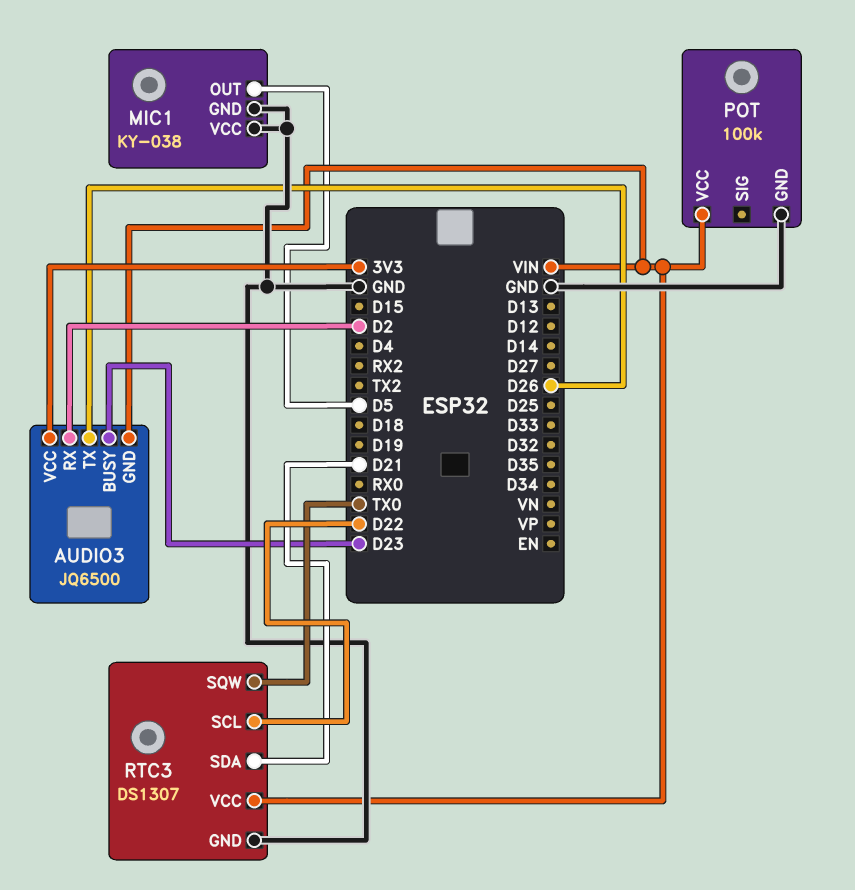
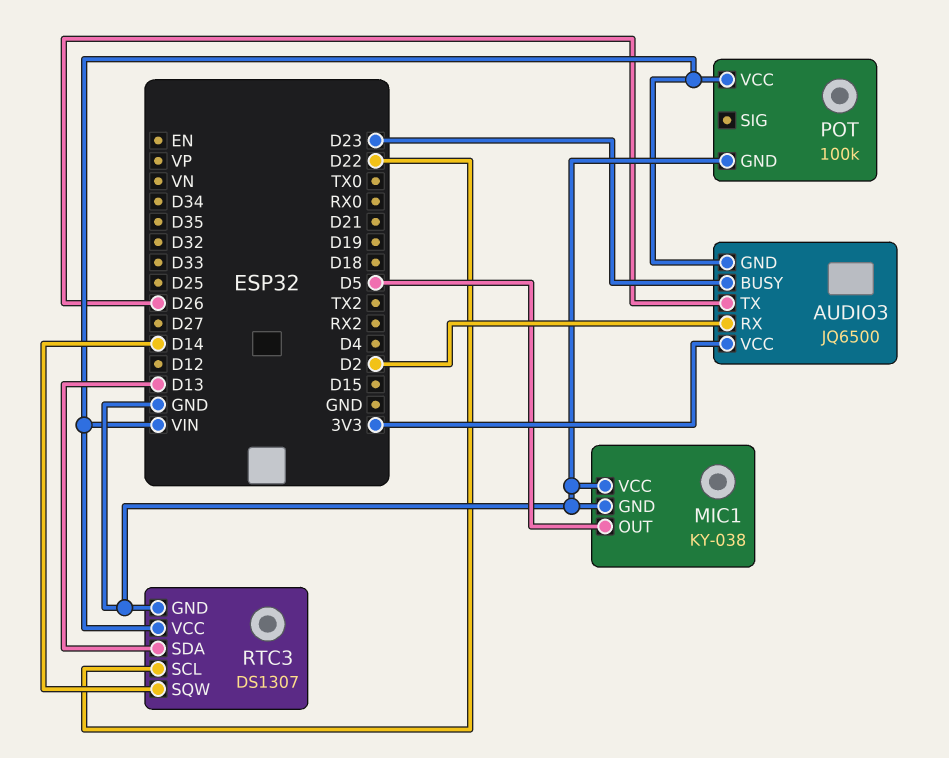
RTC3 pin SDA: D21 -> D13
RTC3 pin SQW: TX0 -> D14

